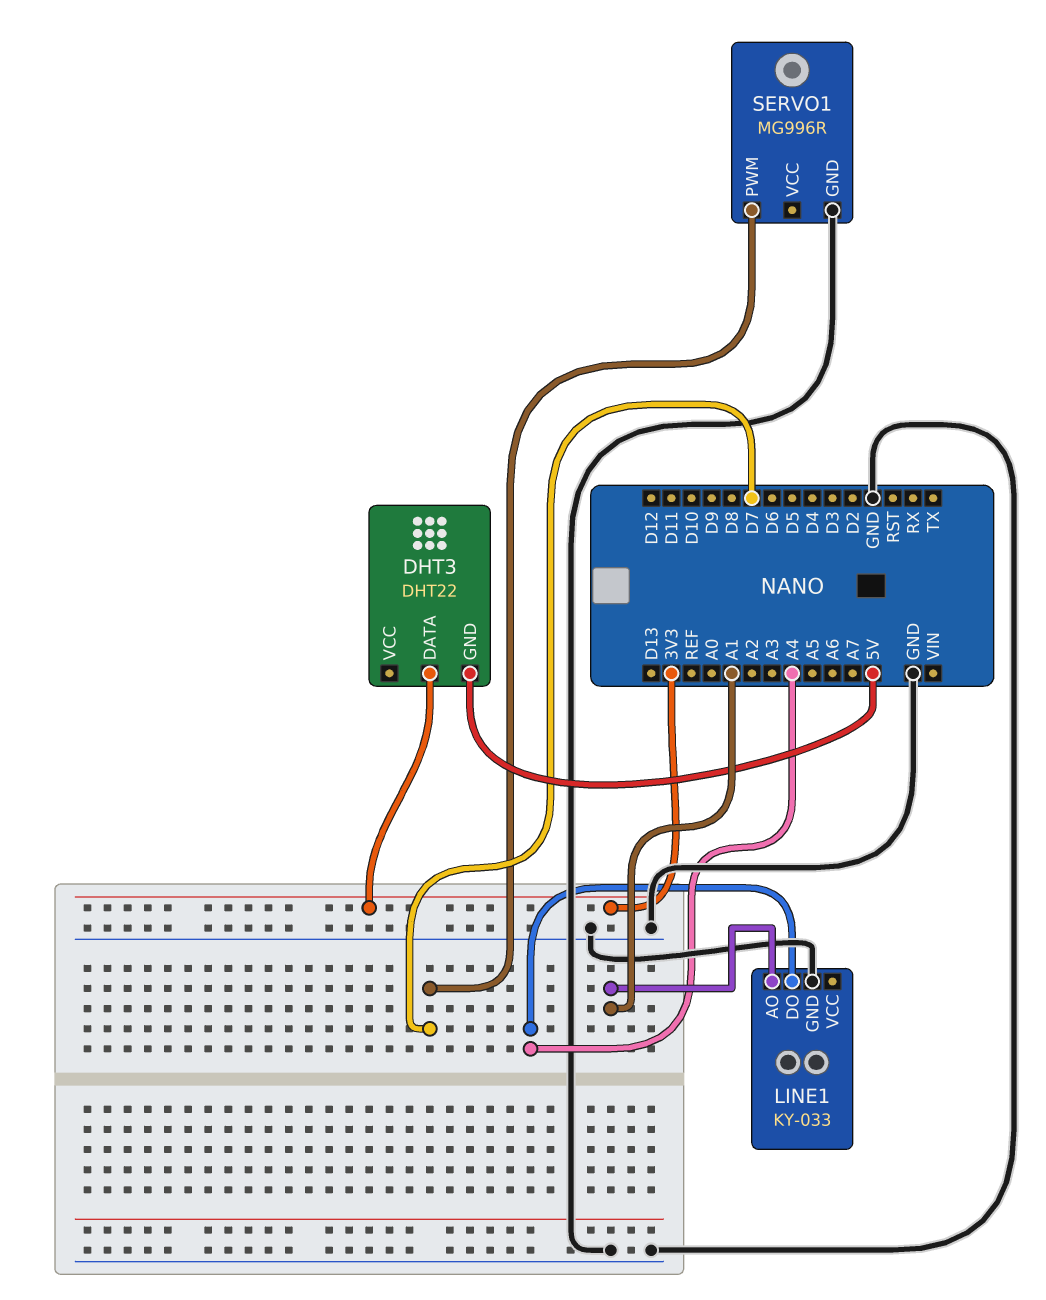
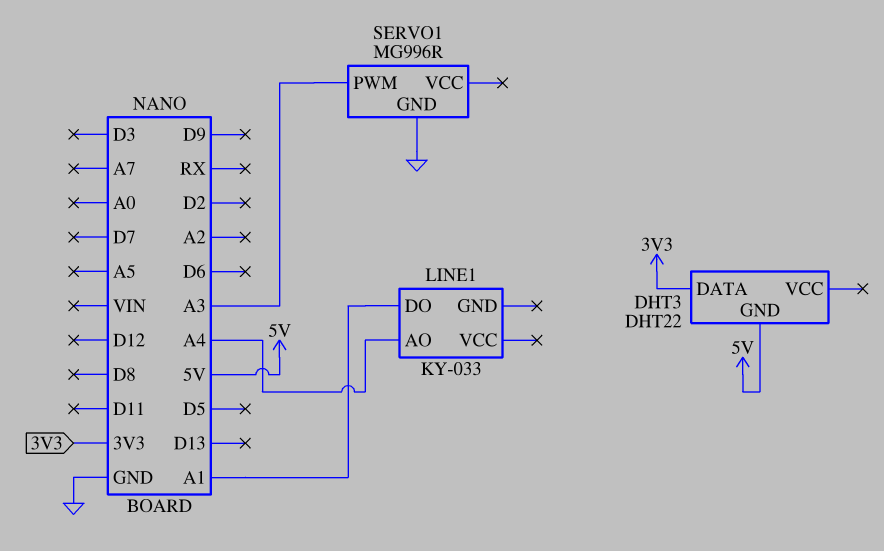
LINE1 pin AO: A1 -> A4
LINE1 pin DO: A4 -> A1
LINE1 pin GND: GND -> none
SERVO1 pin PWM: D7 -> A3

